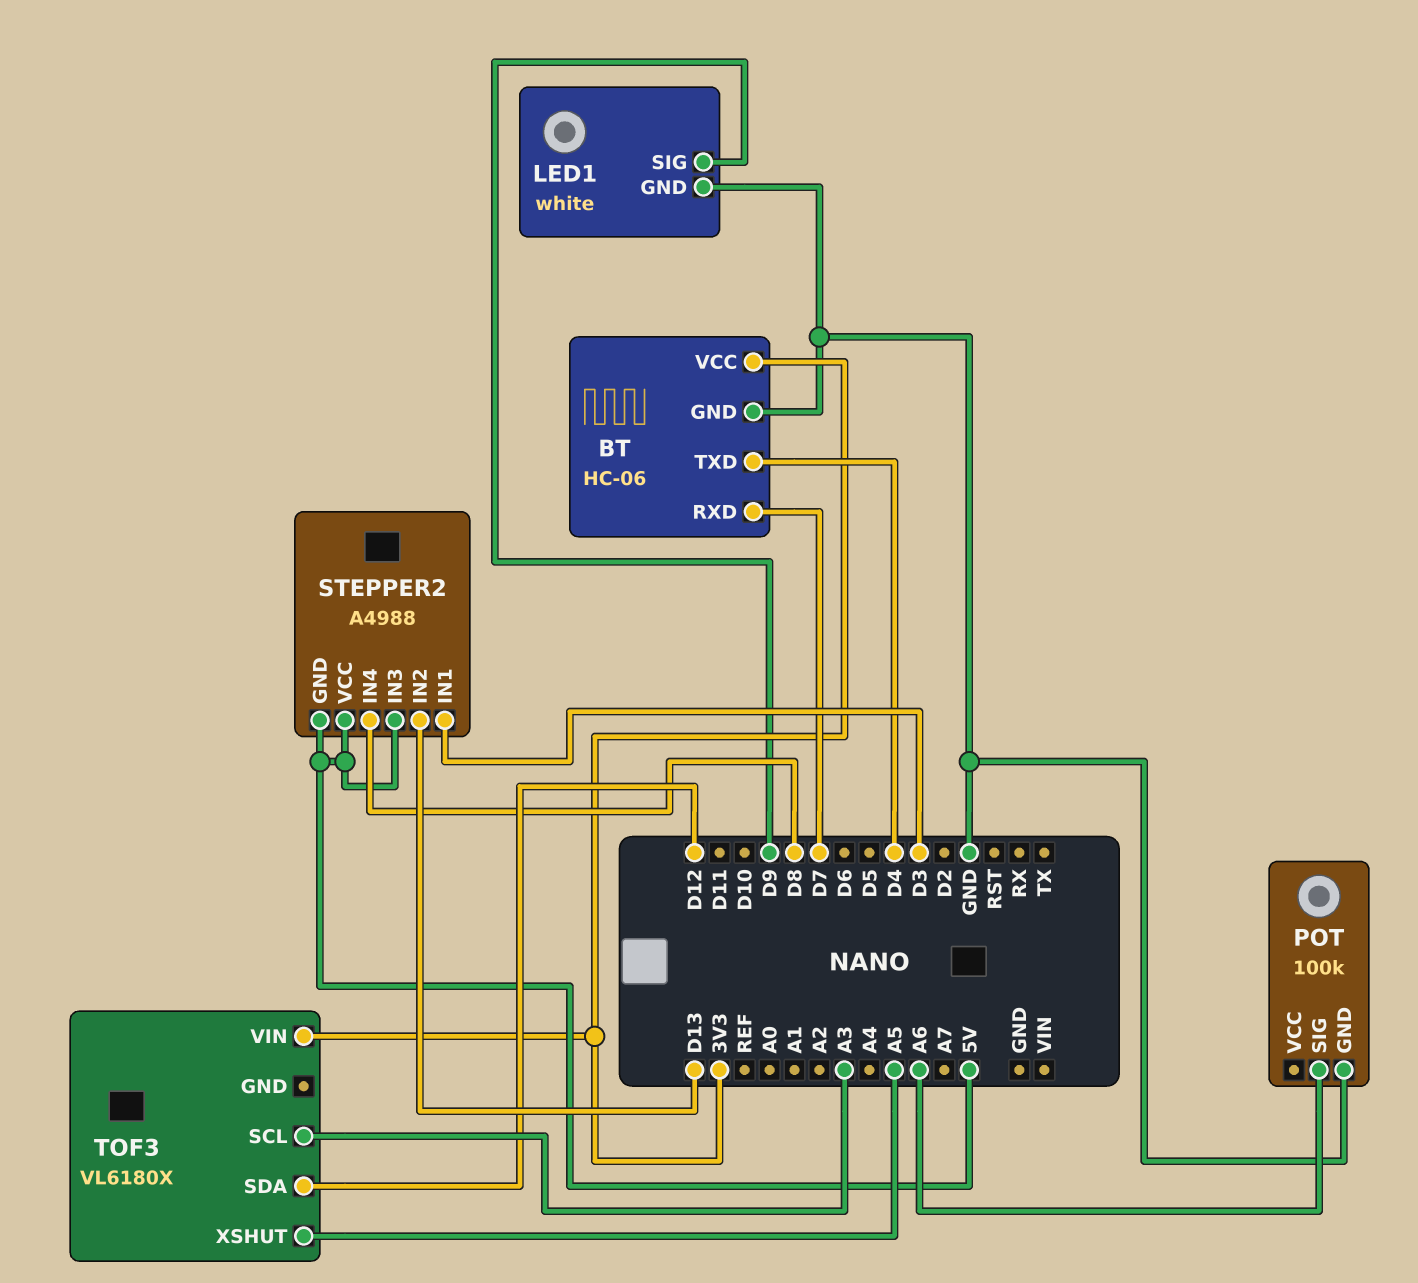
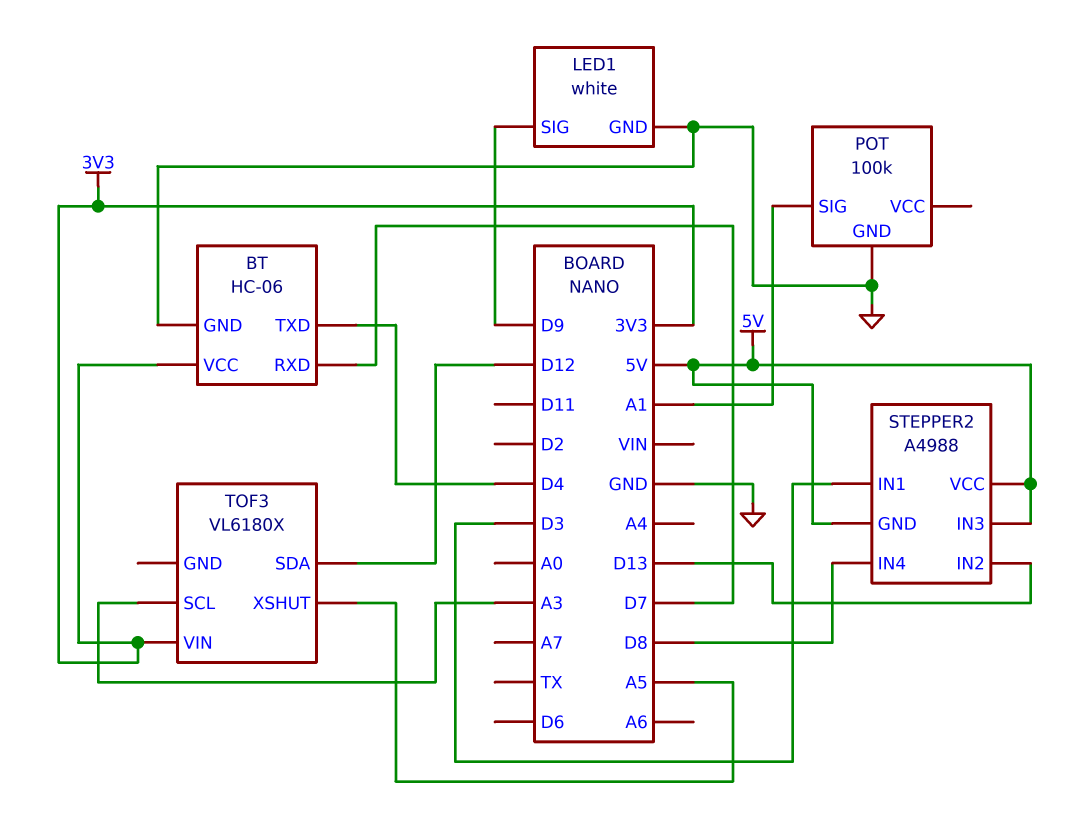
POT pin SIG: A6 -> A1

